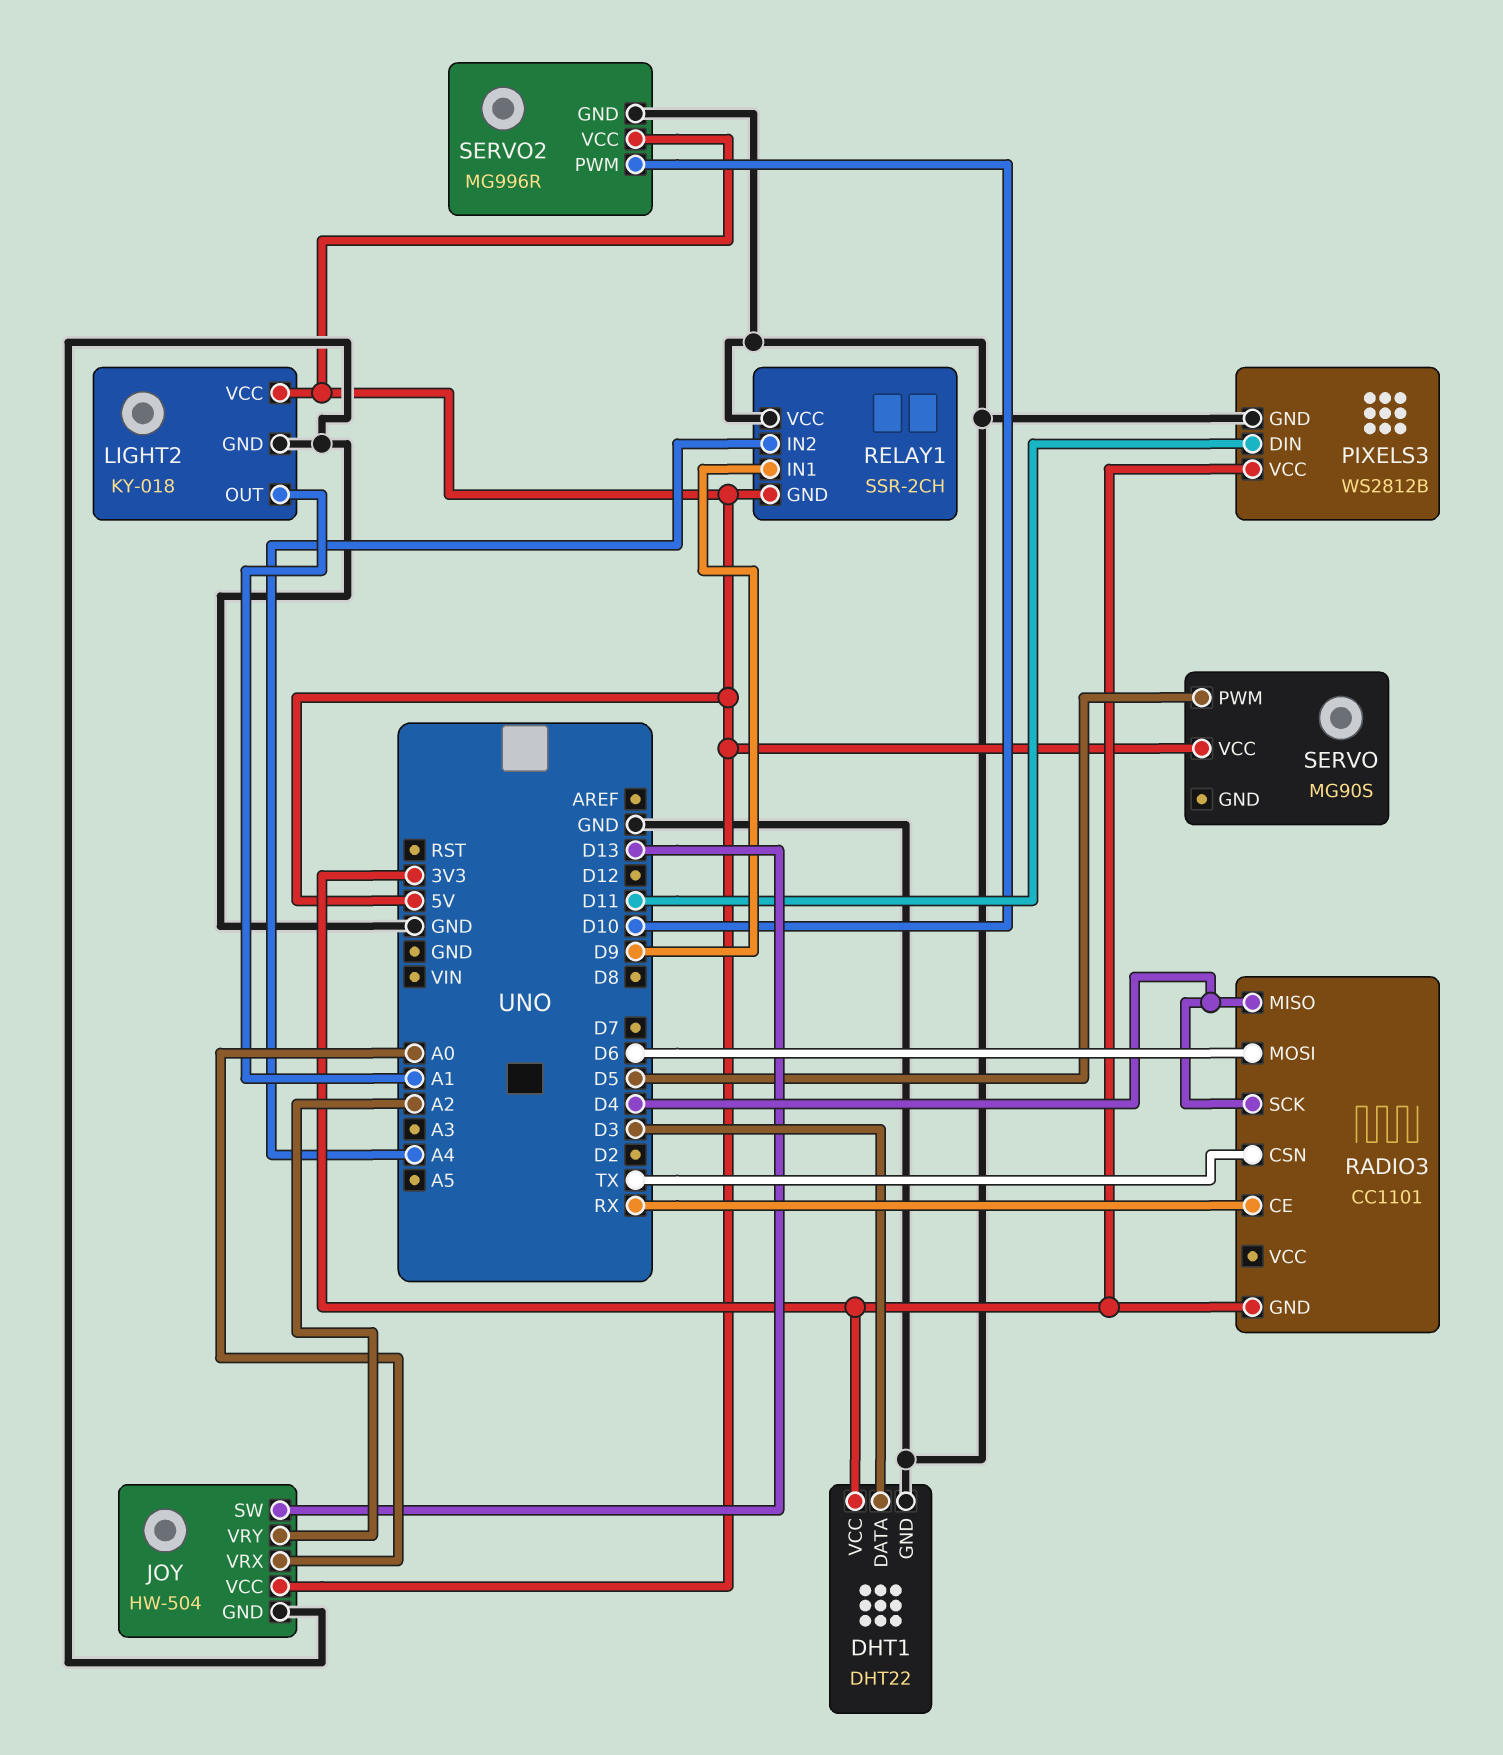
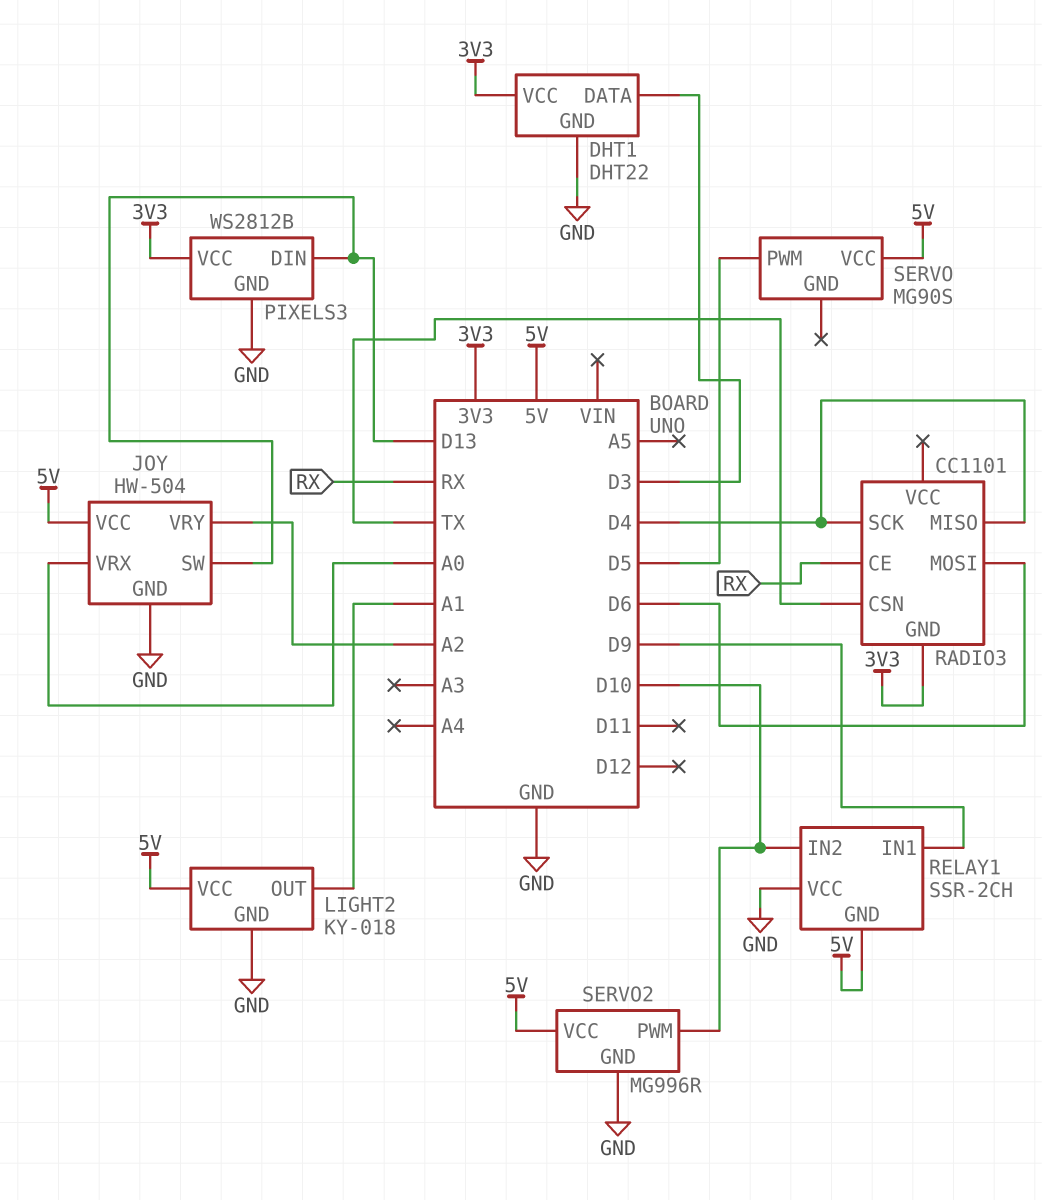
PIXELS3 pin DIN: D11 -> D13
RELAY1 pin IN2: A4 -> D10

